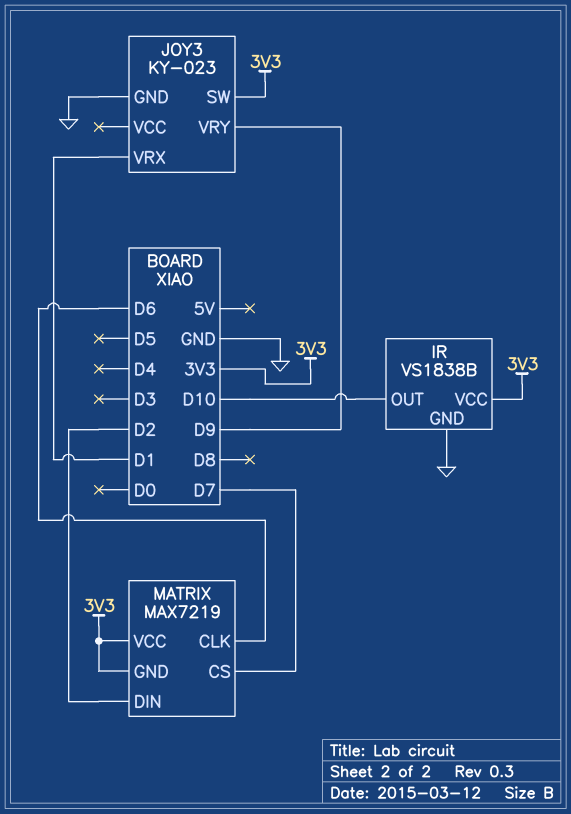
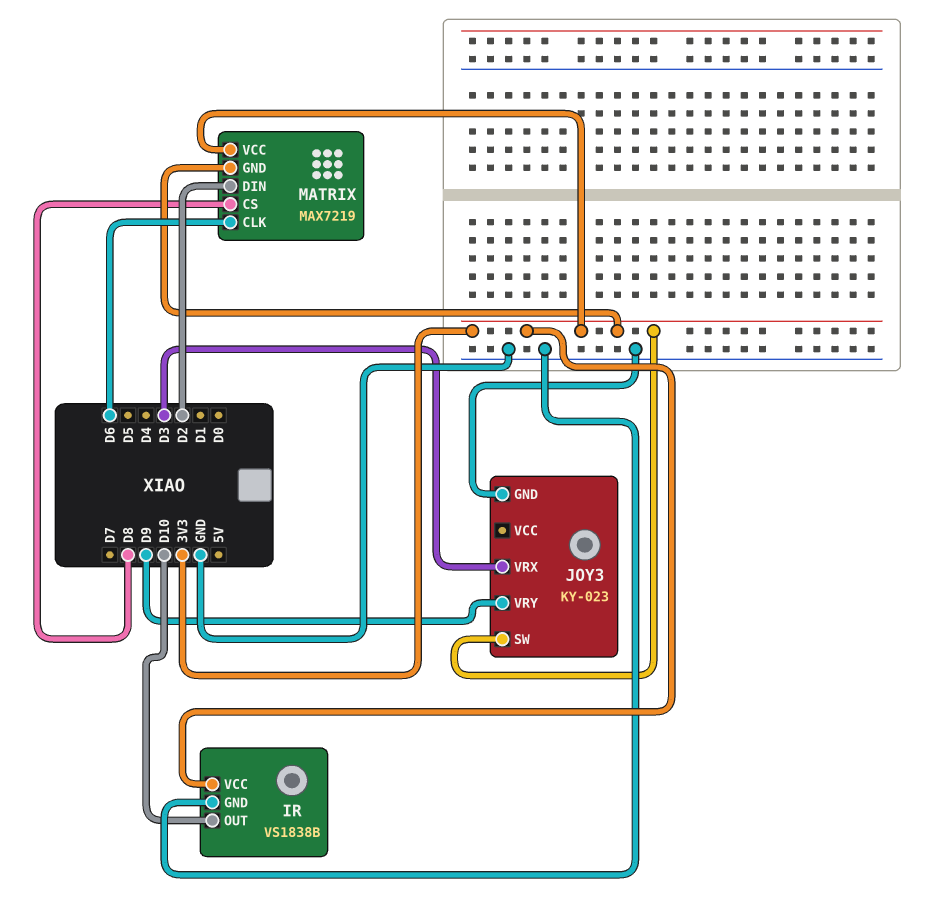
JOY3 pin VRX: D1 -> D3
MATRIX pin CS: D7 -> D8

